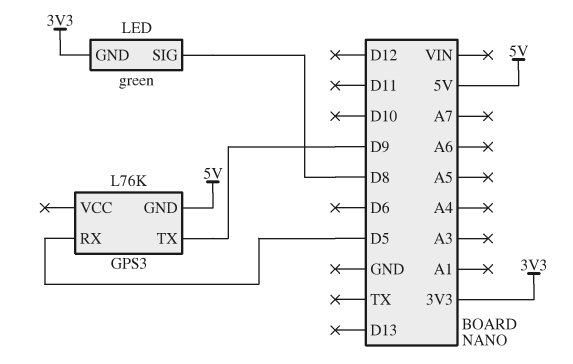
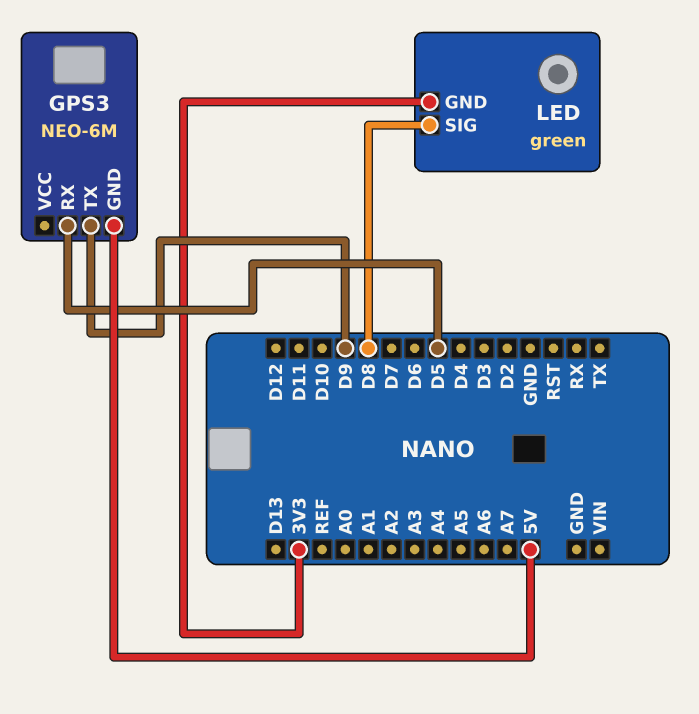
GPS3: L76K -> NEO-6M

